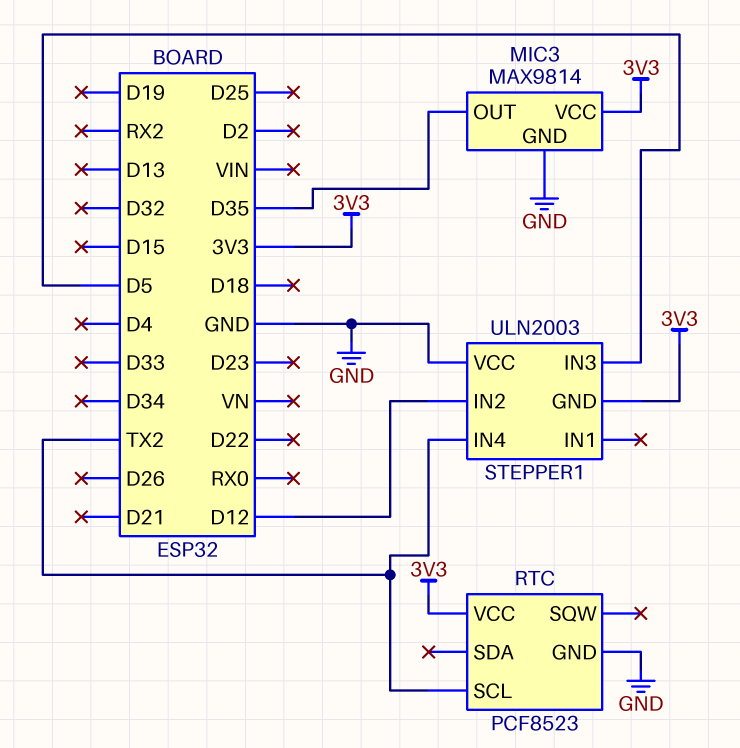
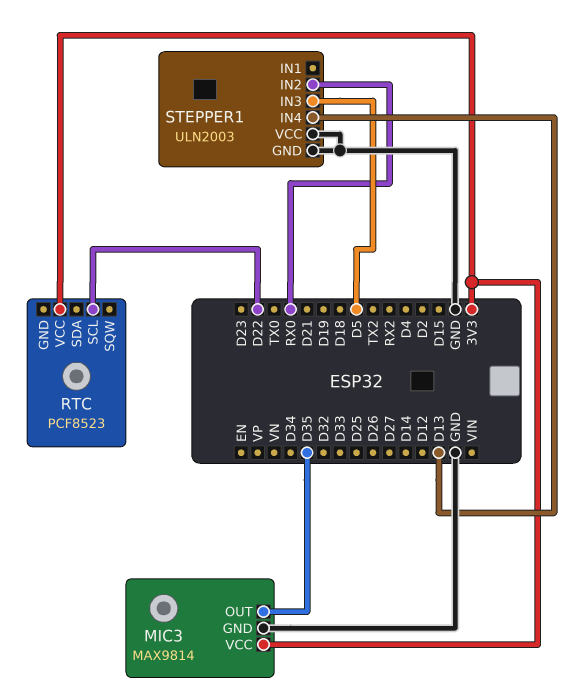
RTC pin GND: GND -> none
RTC pin SCL: TX2 -> D22
STEPPER1 pin GND: 3V3 -> GND
STEPPER1 pin IN2: D12 -> RX0
STEPPER1 pin IN4: TX2 -> D13

